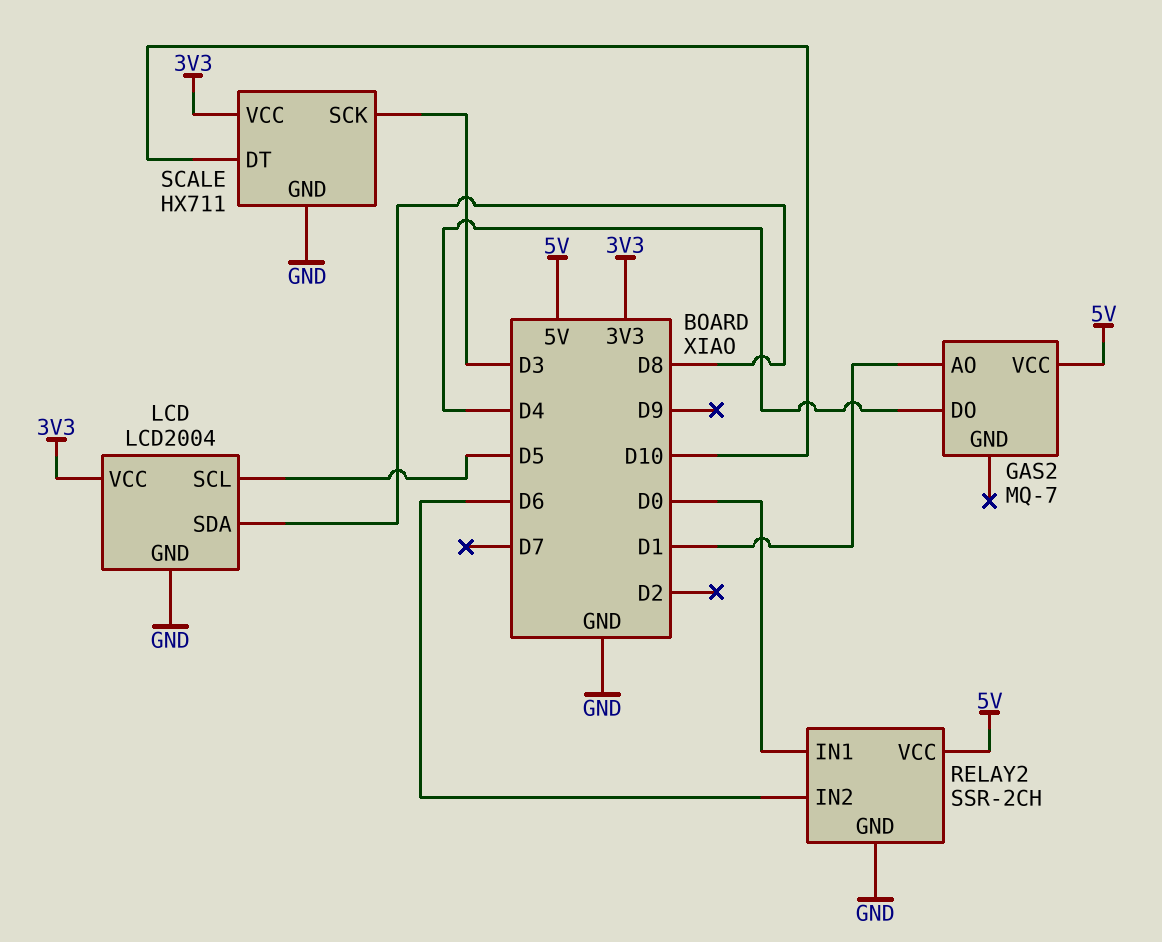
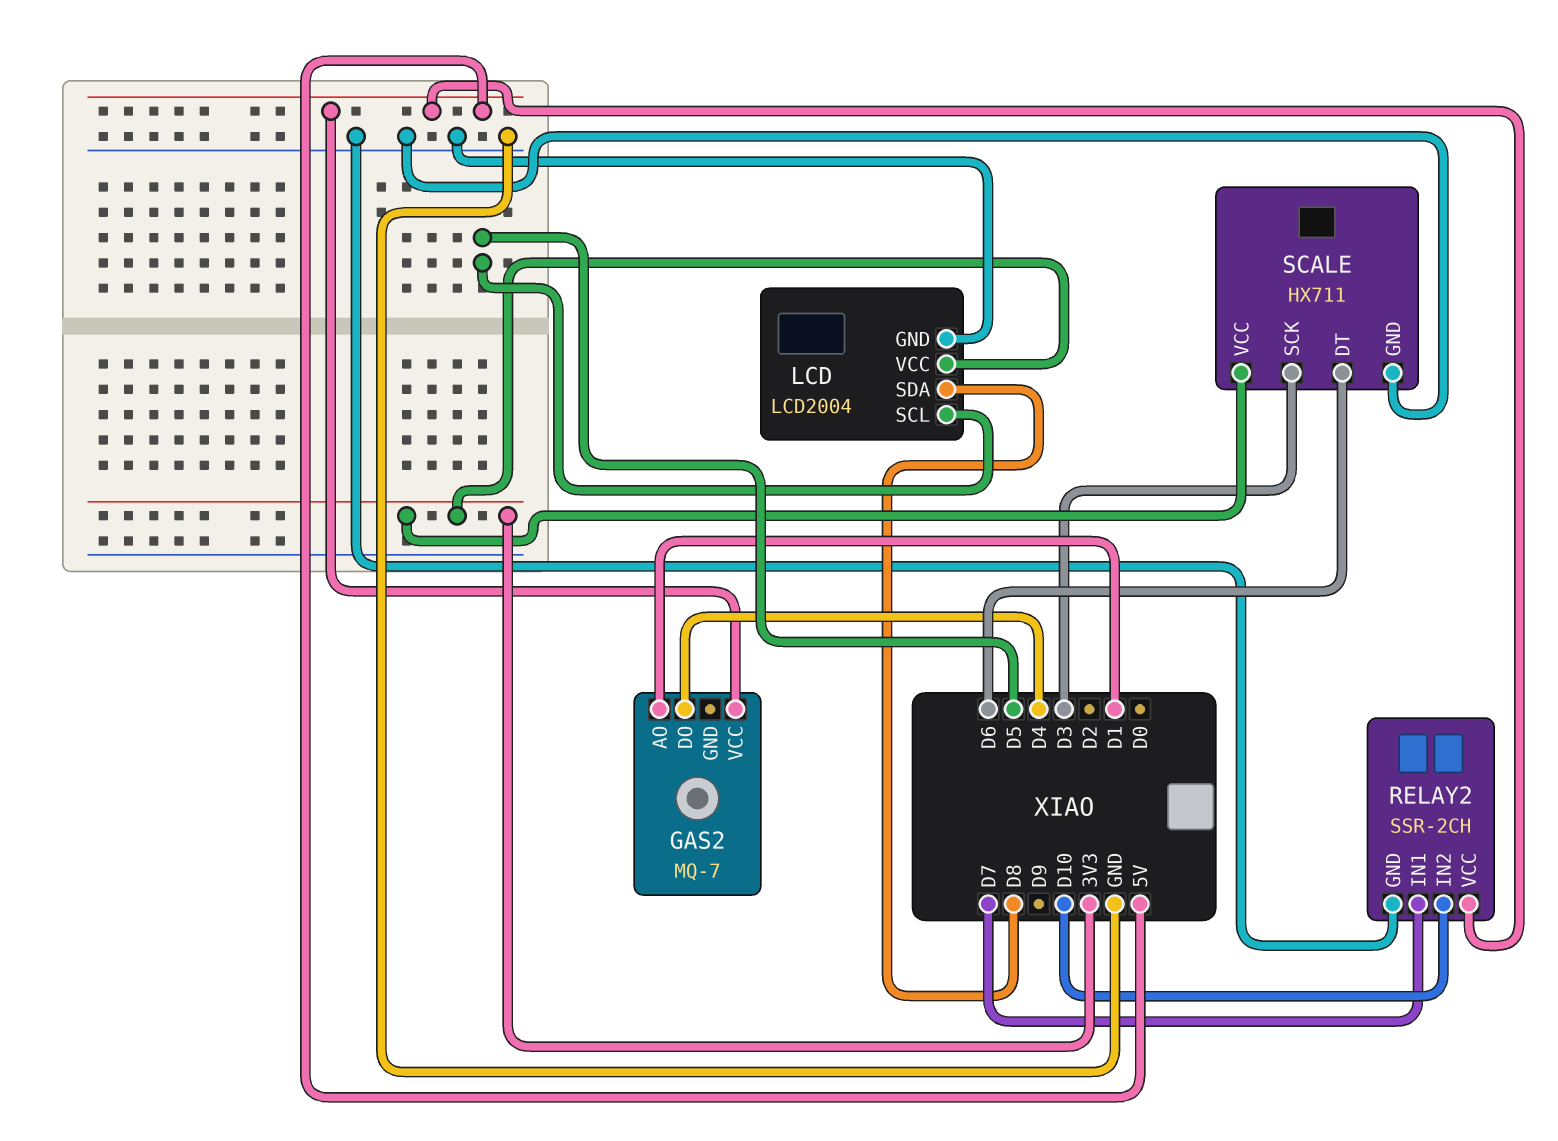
RELAY2 pin IN1: D0 -> D7
RELAY2 pin IN2: D6 -> D10
SCALE pin DT: D10 -> D6

